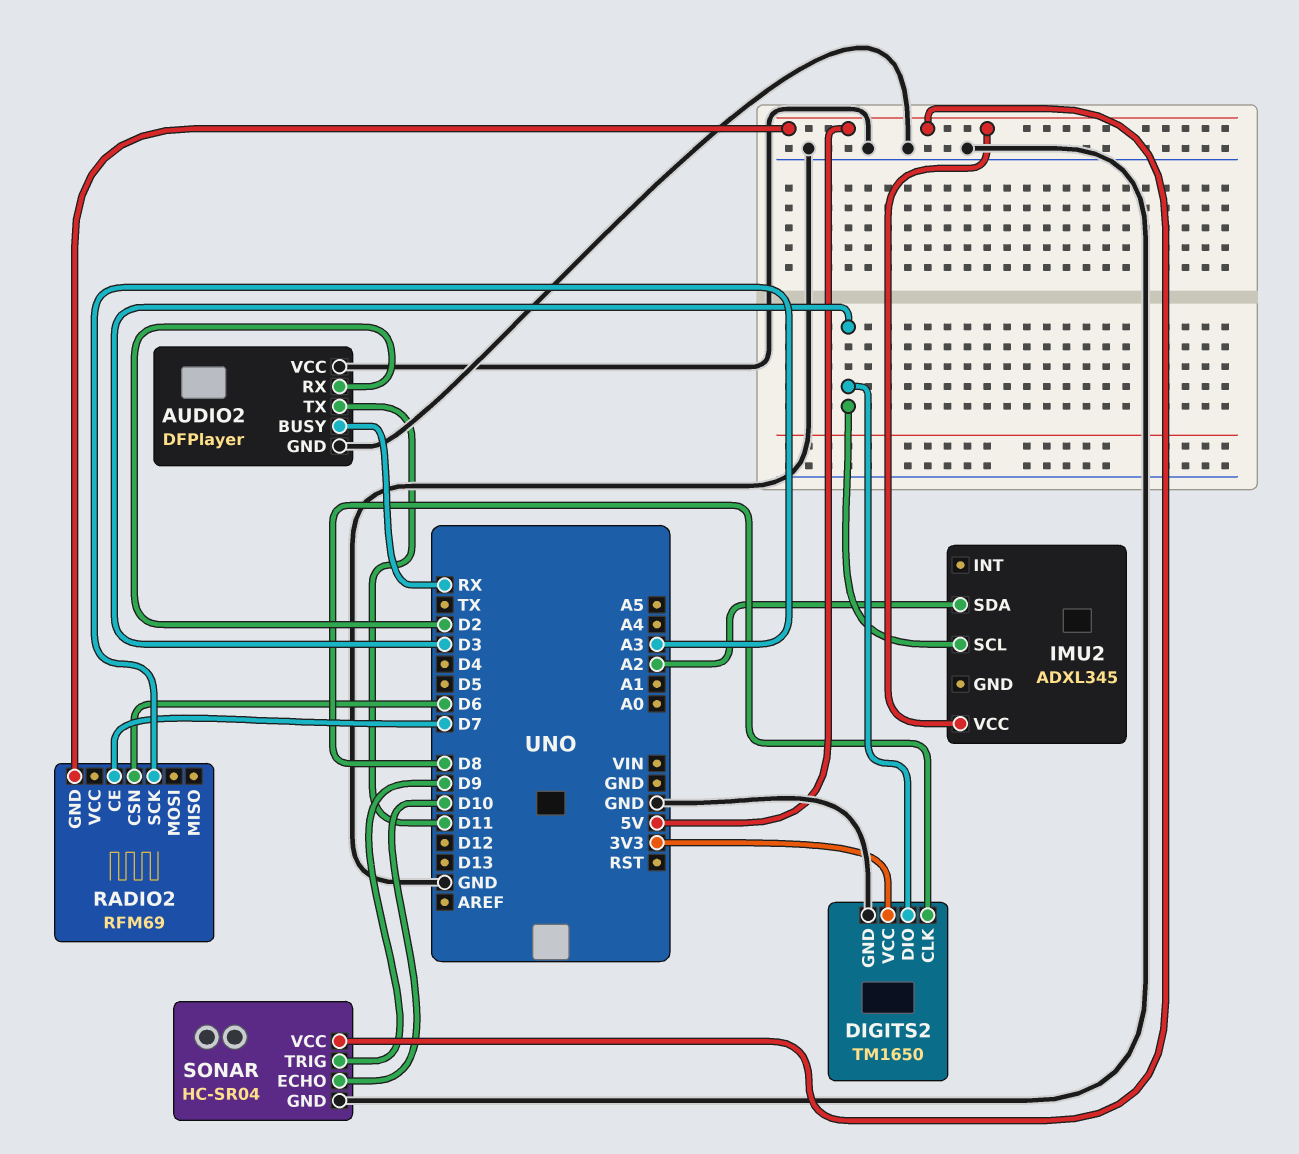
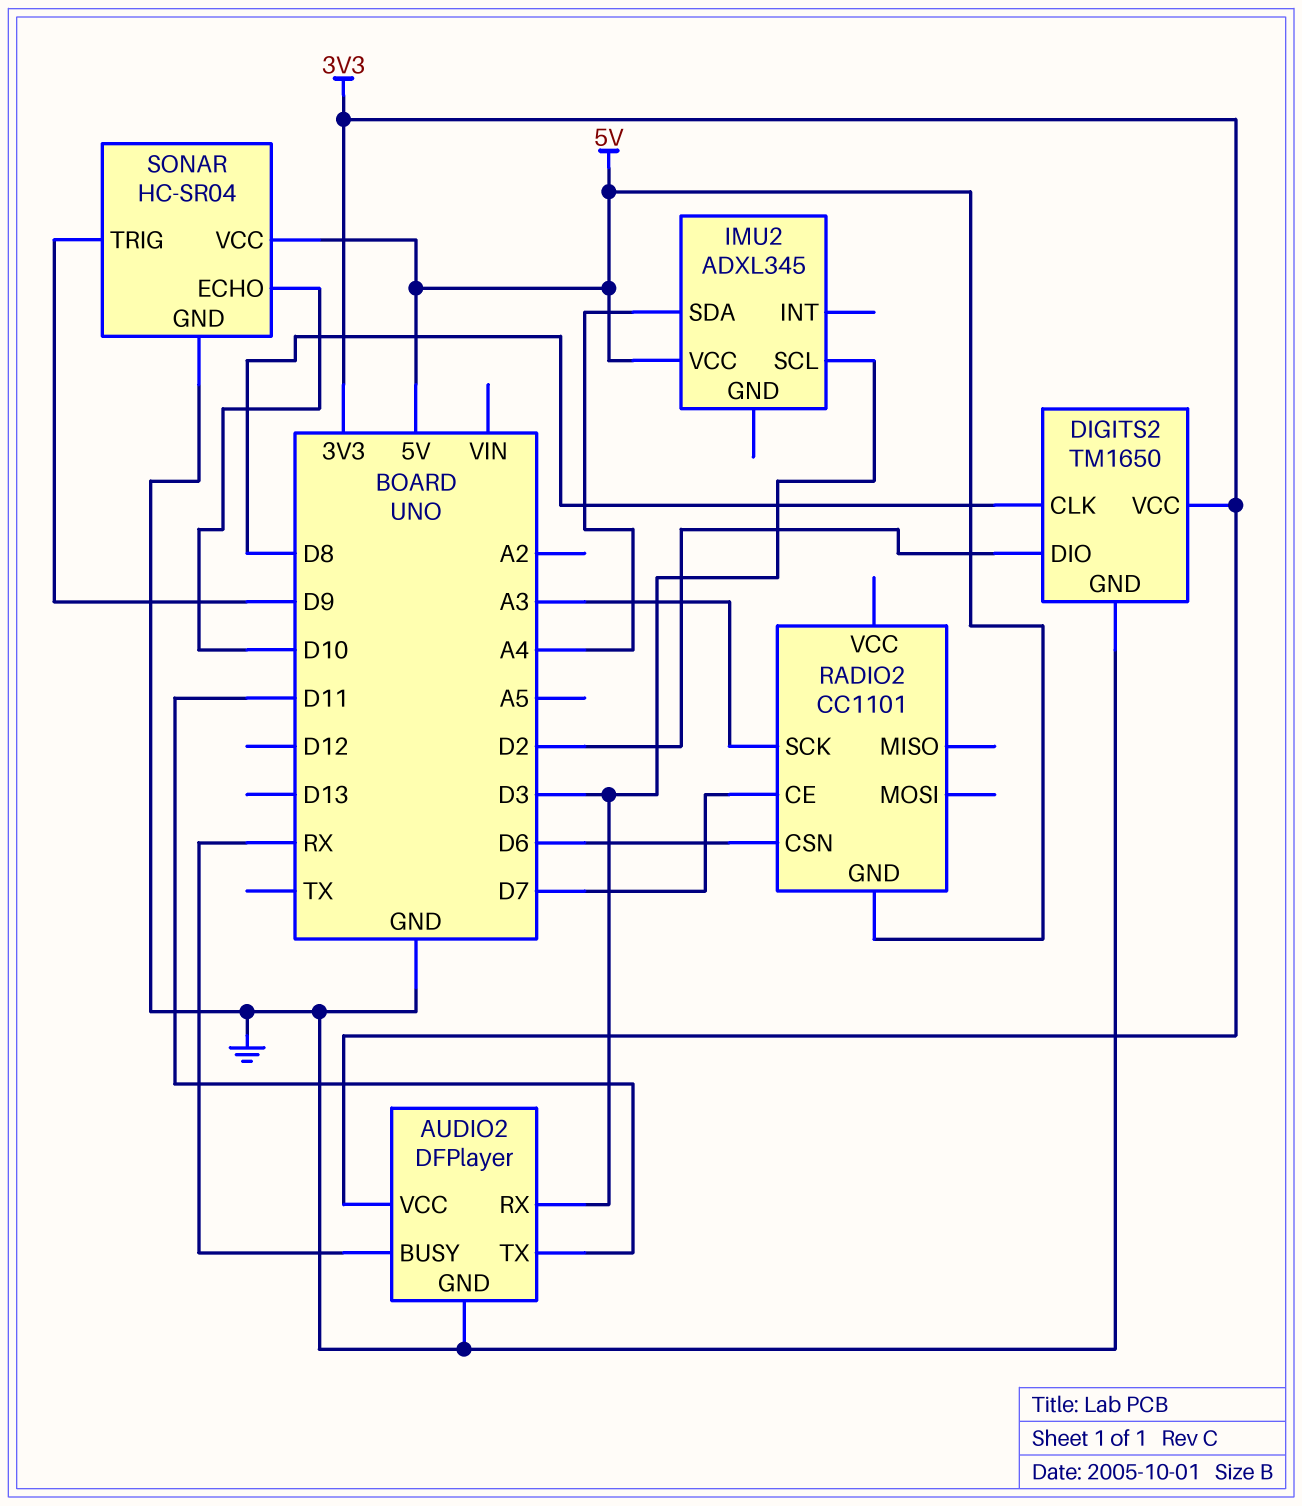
AUDIO2 pin RX: D2 -> D3
AUDIO2 pin VCC: GND -> 3V3
DIGITS2 pin DIO: D3 -> D2
IMU2 pin SDA: A2 -> A4
RADIO2: RFM69 -> CC1101

